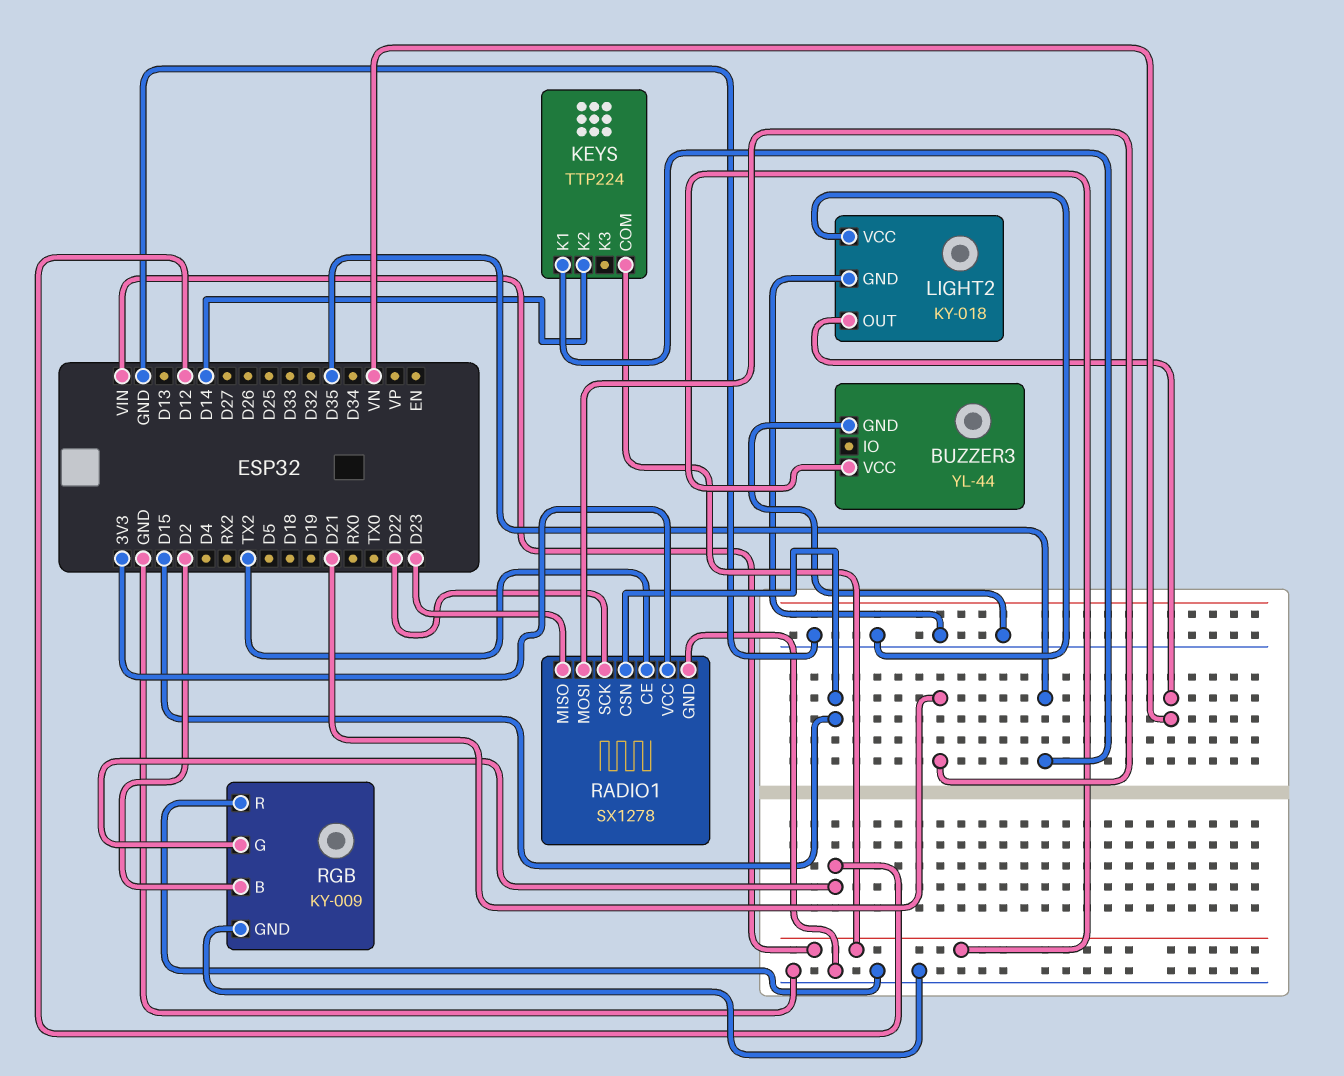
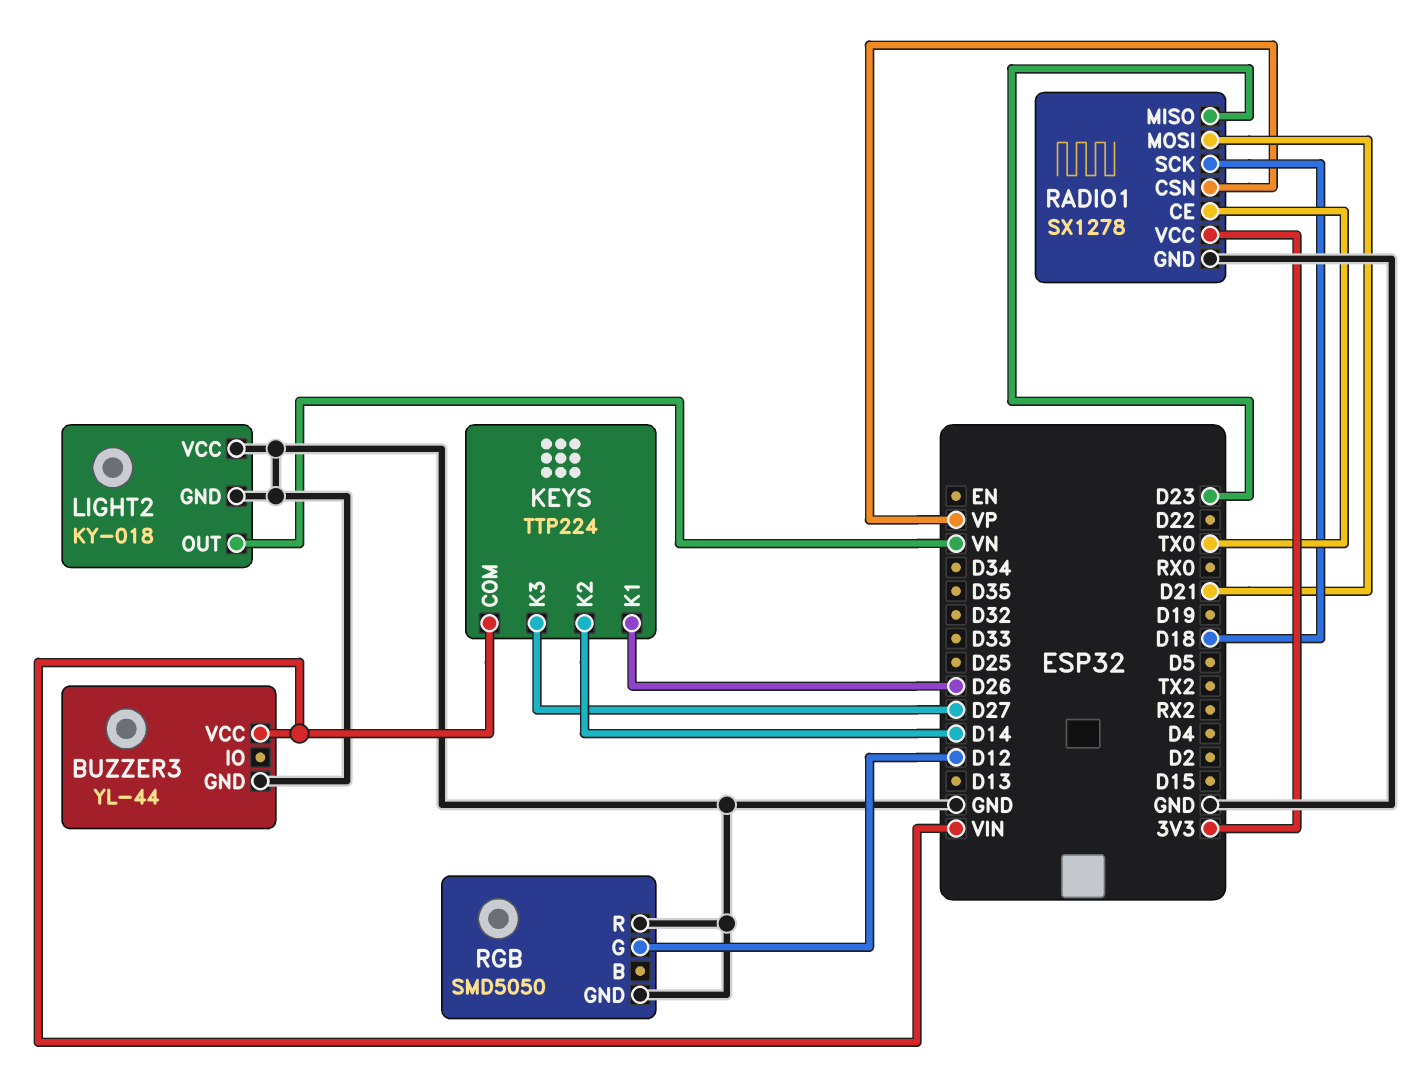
KEYS pin K1: D35 -> D26
KEYS pin K3: none -> D27
RADIO1 pin CE: TX2 -> TX0
RADIO1 pin CSN: D15 -> VP
RADIO1 pin SCK: D22 -> D18
RGB: KY-009 -> SMD5050
RGB pin B: D2 -> none

